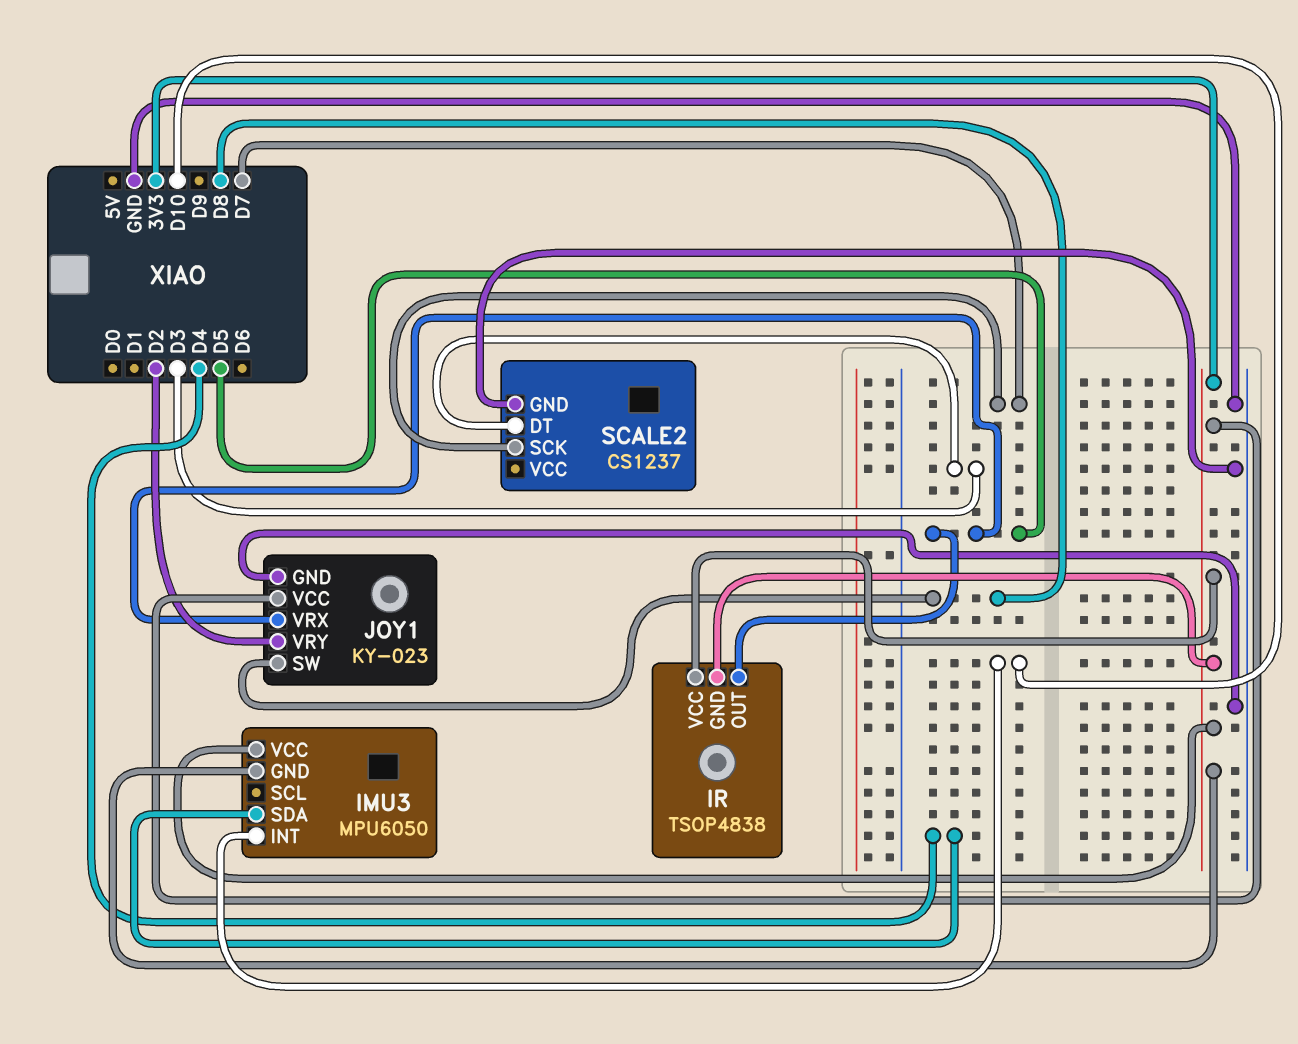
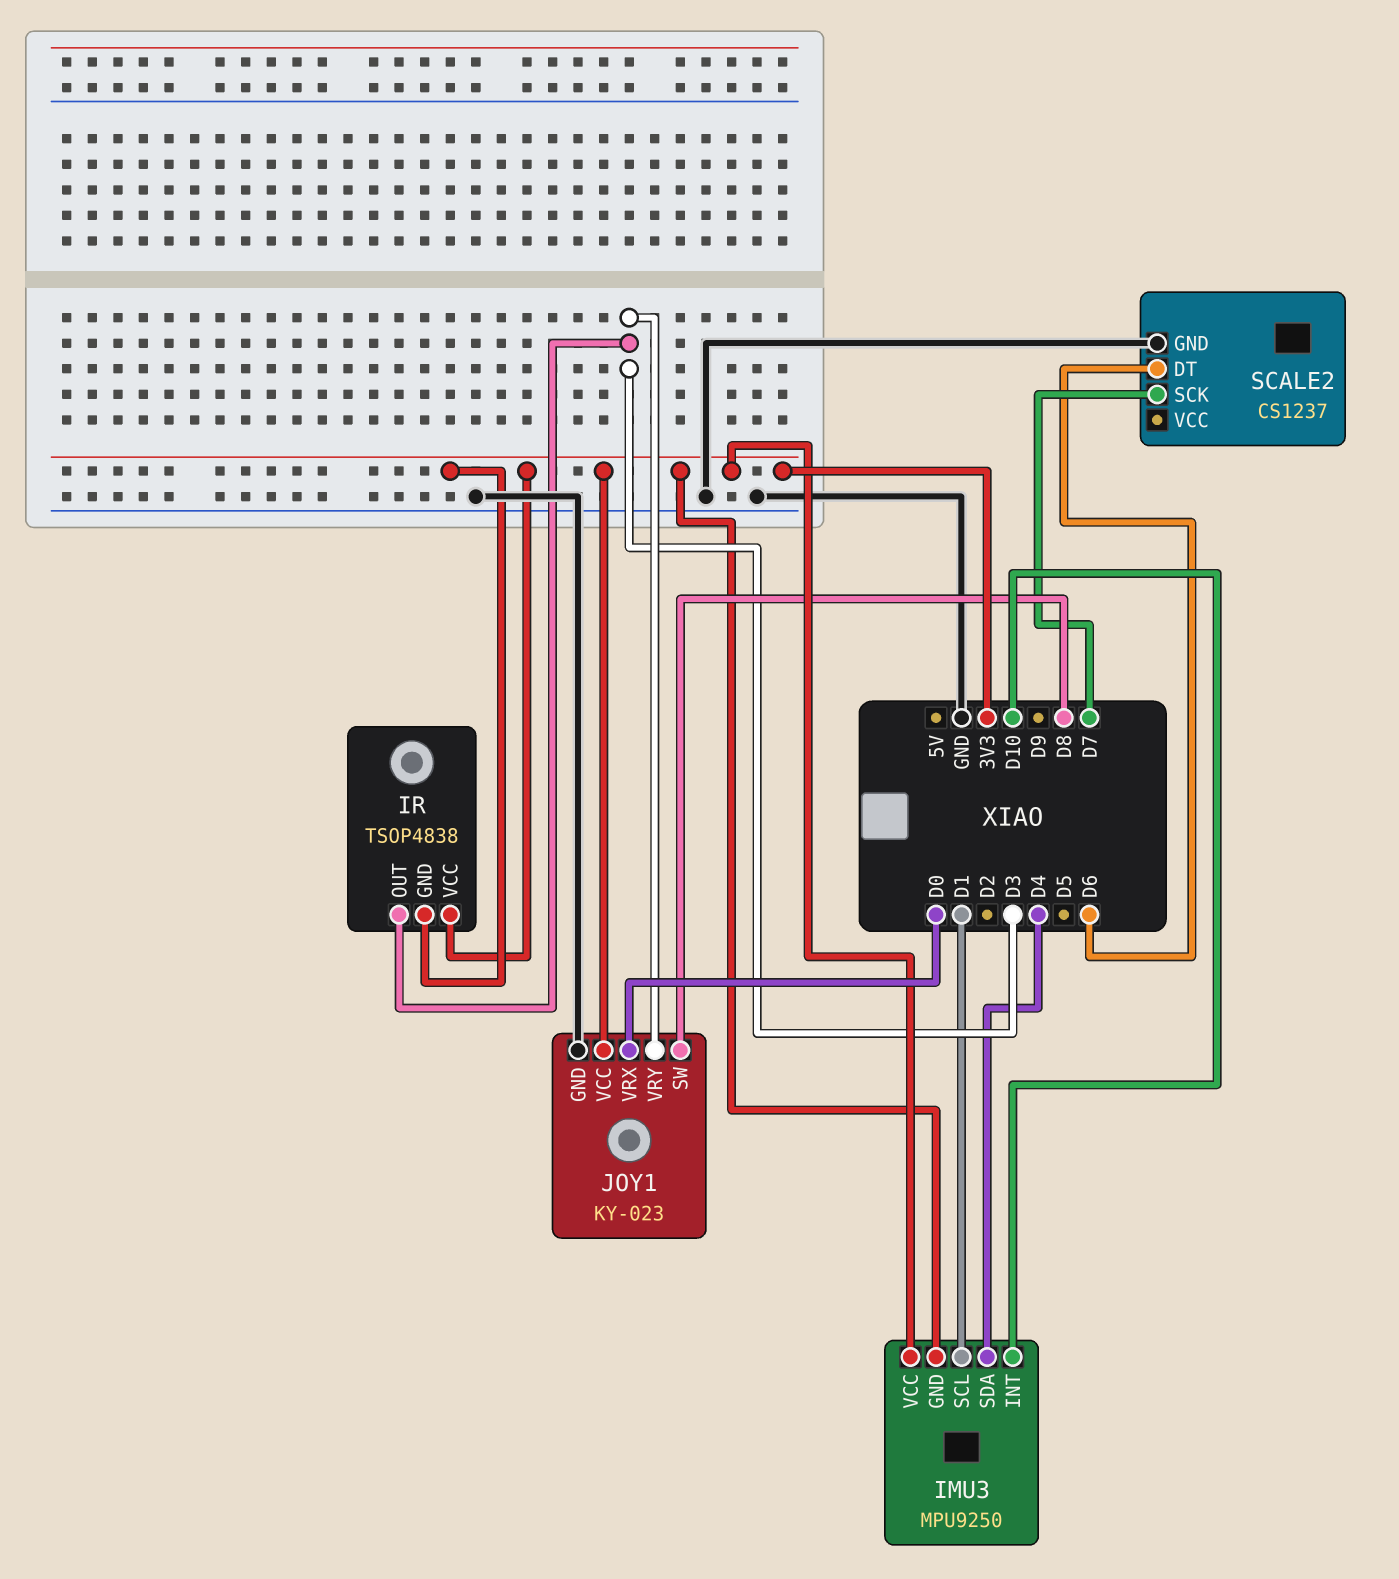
IMU3: MPU6050 -> MPU9250
IMU3 pin SCL: none -> D1
IR pin OUT: D5 -> D3
JOY1 pin VRX: D5 -> D0
JOY1 pin VRY: D2 -> D3
SCALE2 pin DT: D3 -> D6

